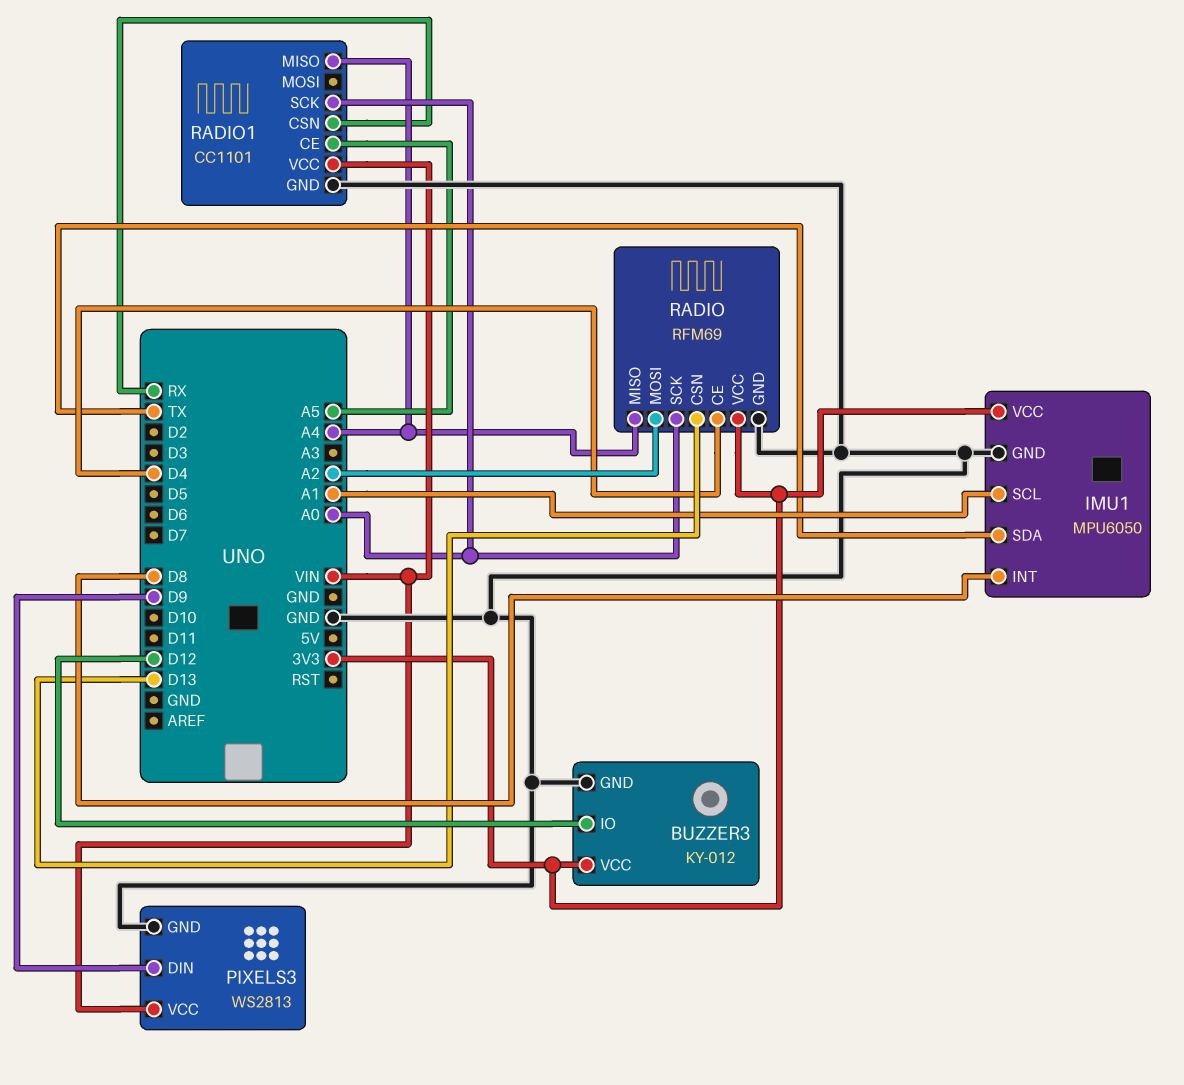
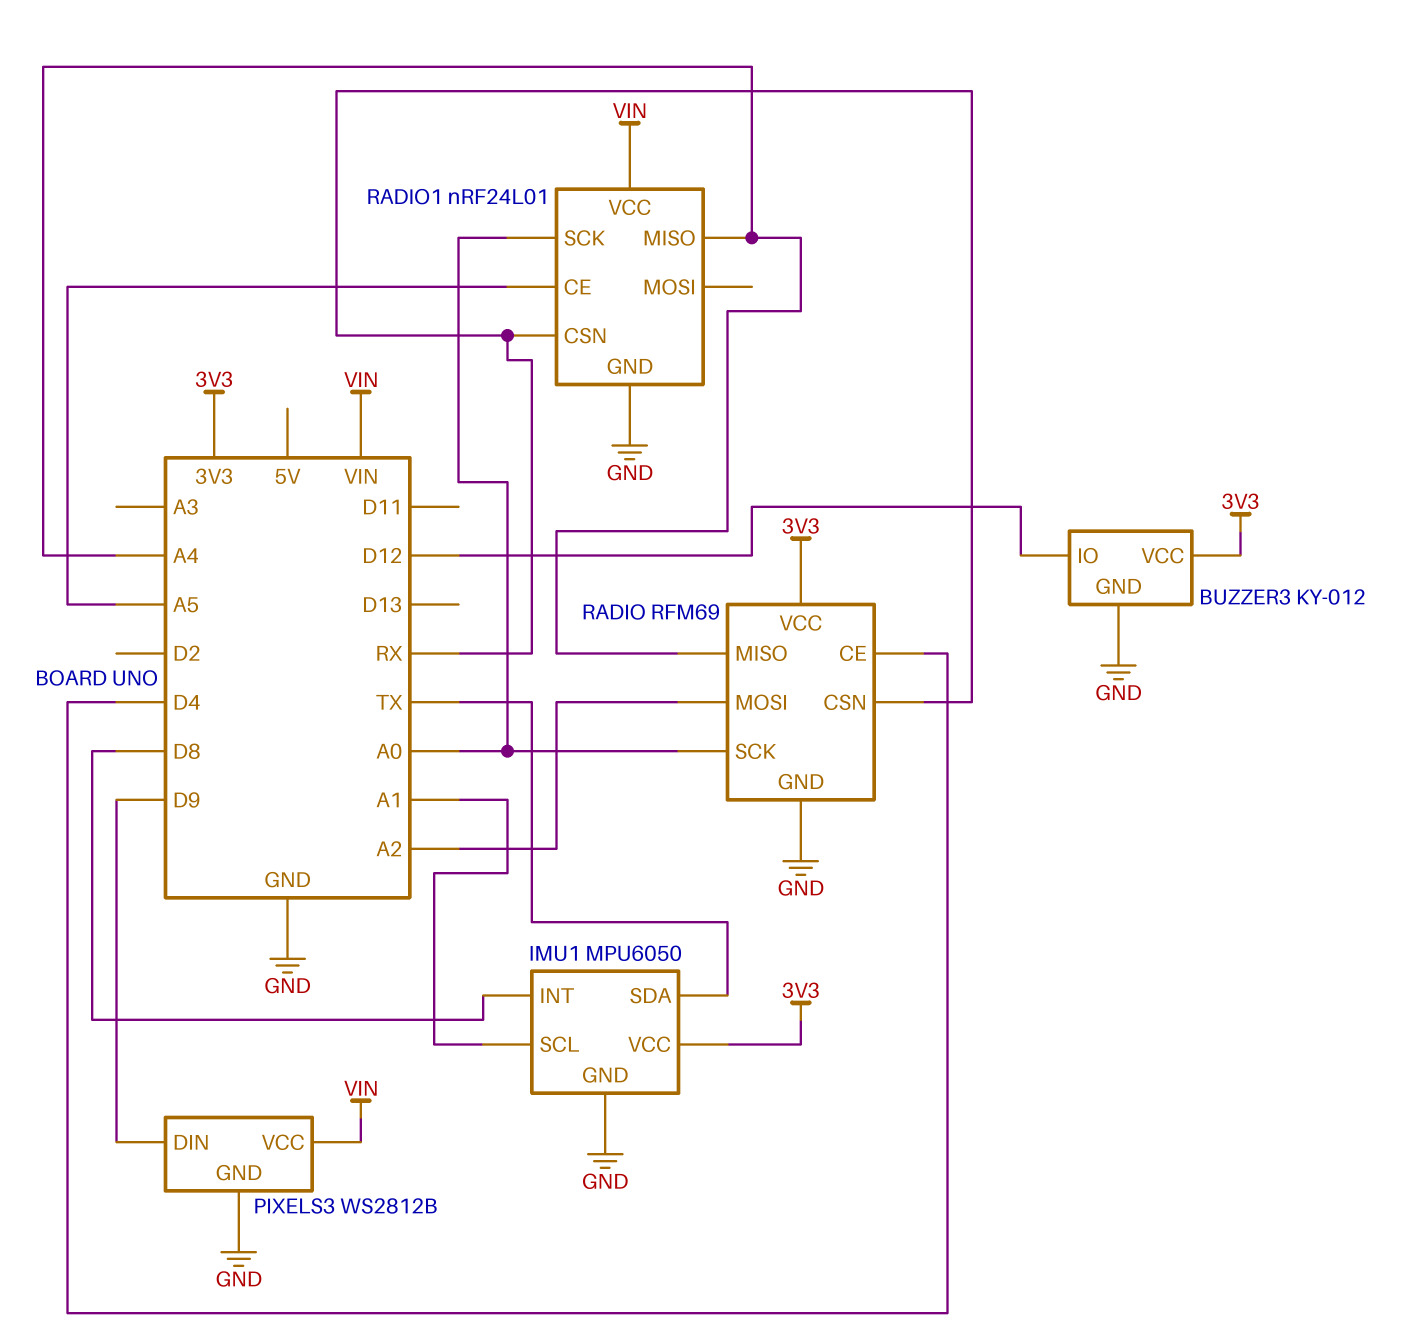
PIXELS3: WS2813 -> WS2812B
RADIO pin CSN: D13 -> RX
RADIO1: CC1101 -> nRF24L01

